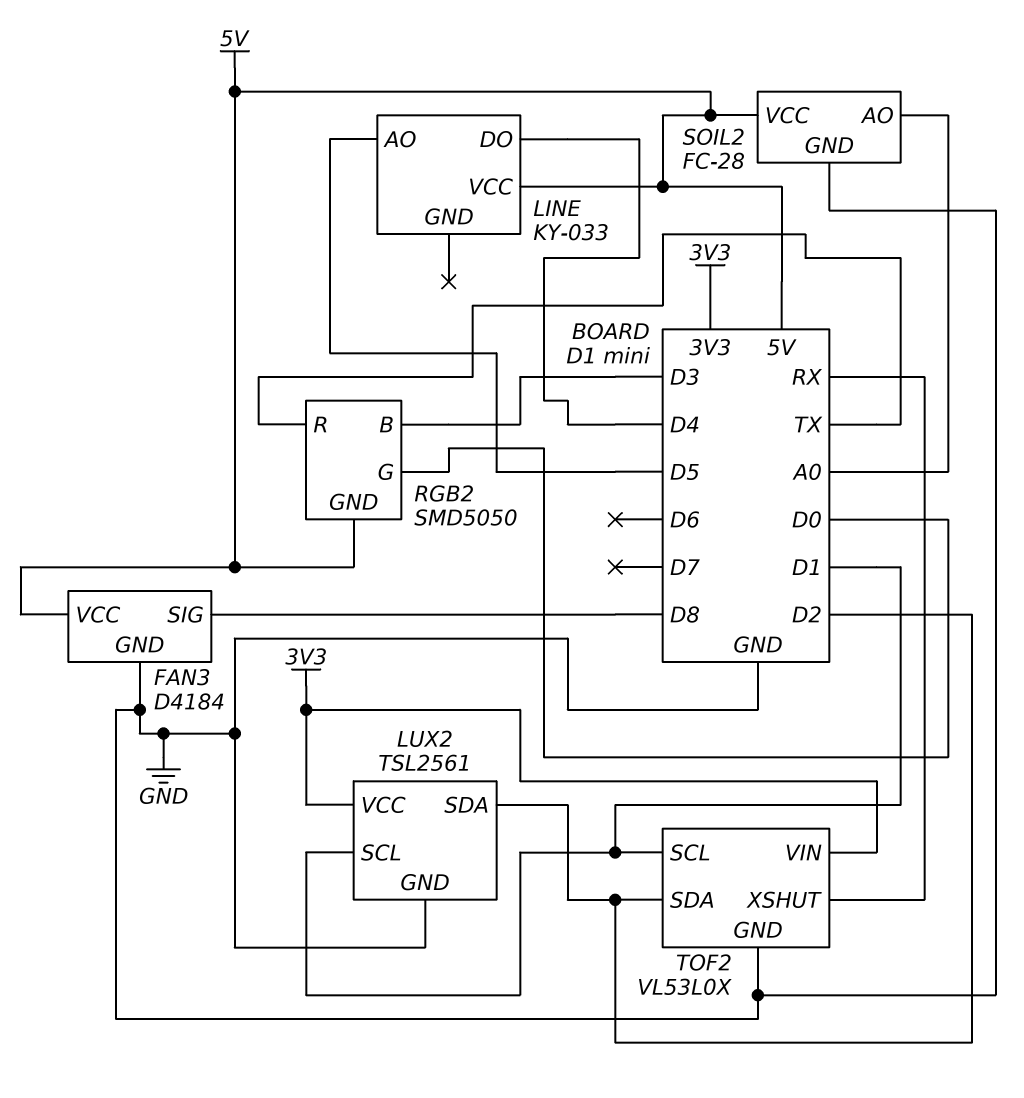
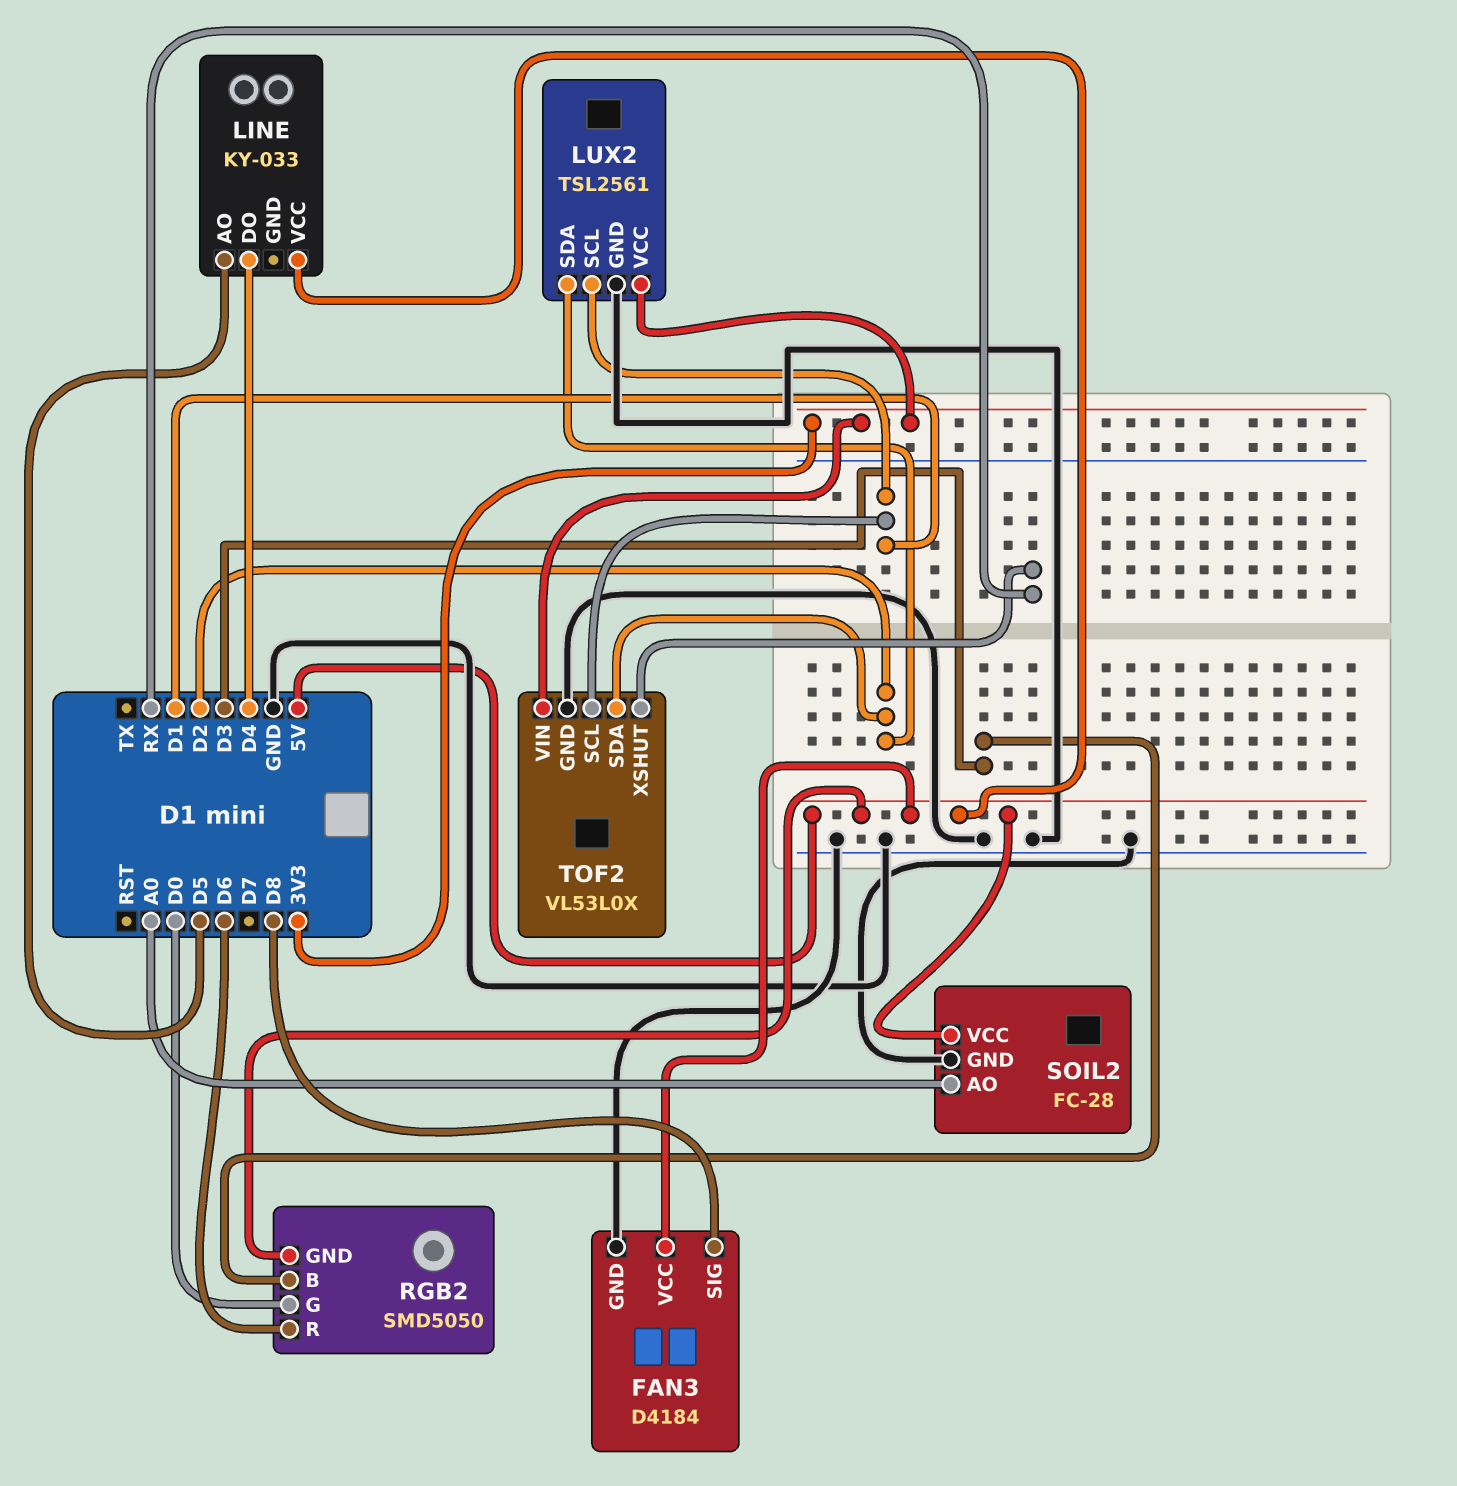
RGB2 pin R: TX -> D6

